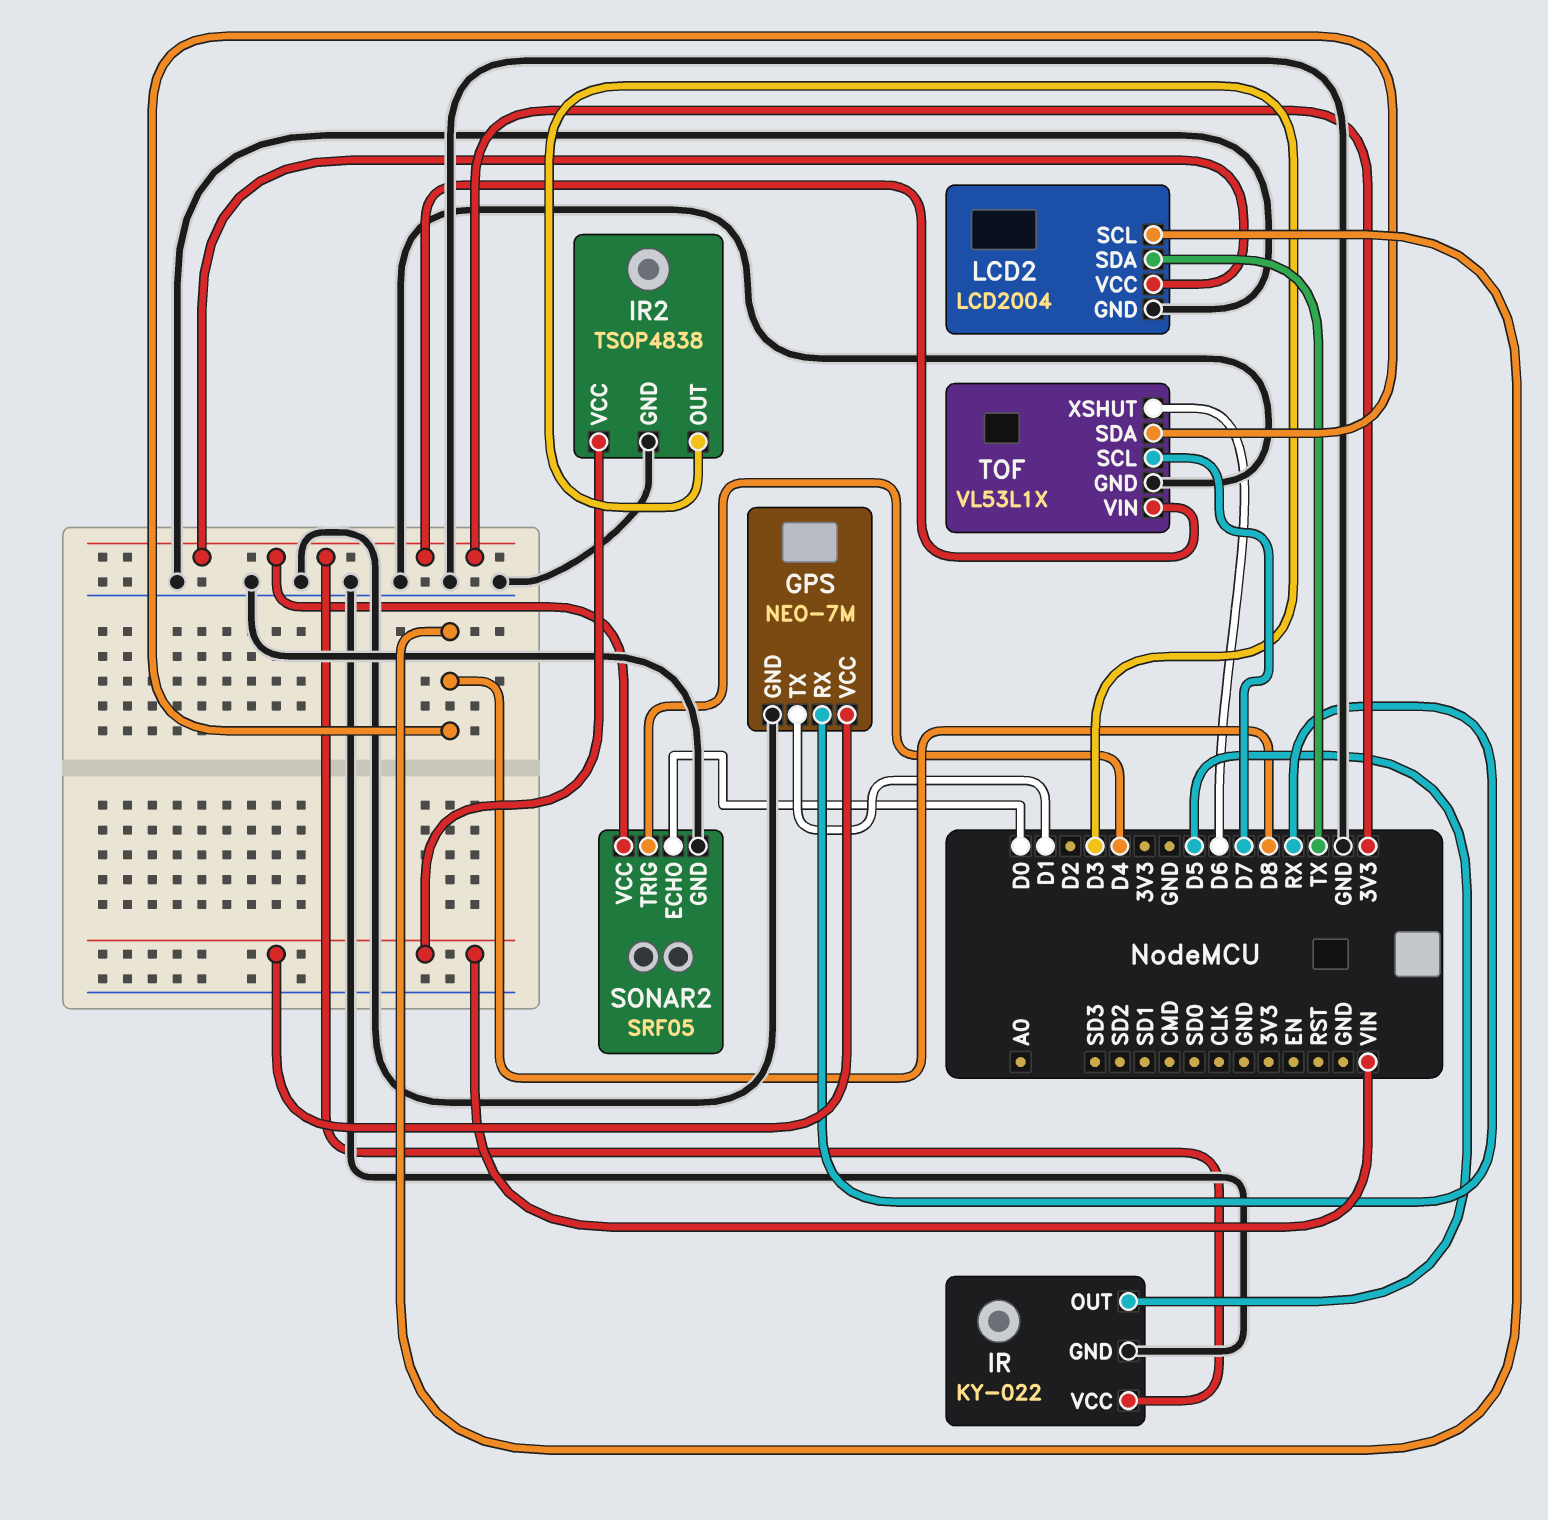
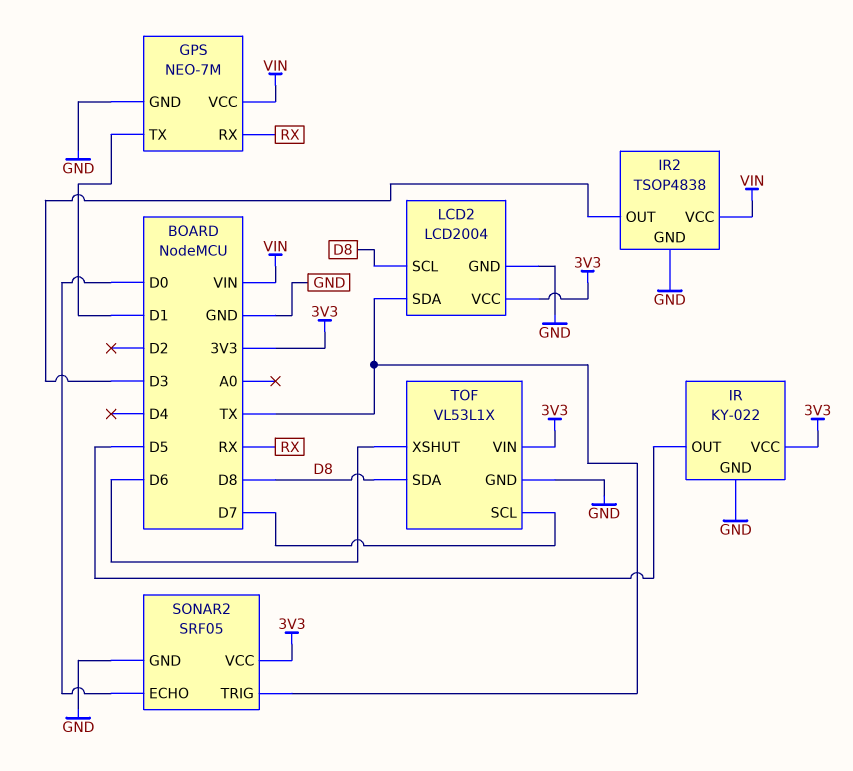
SONAR2 pin TRIG: D4 -> TX

